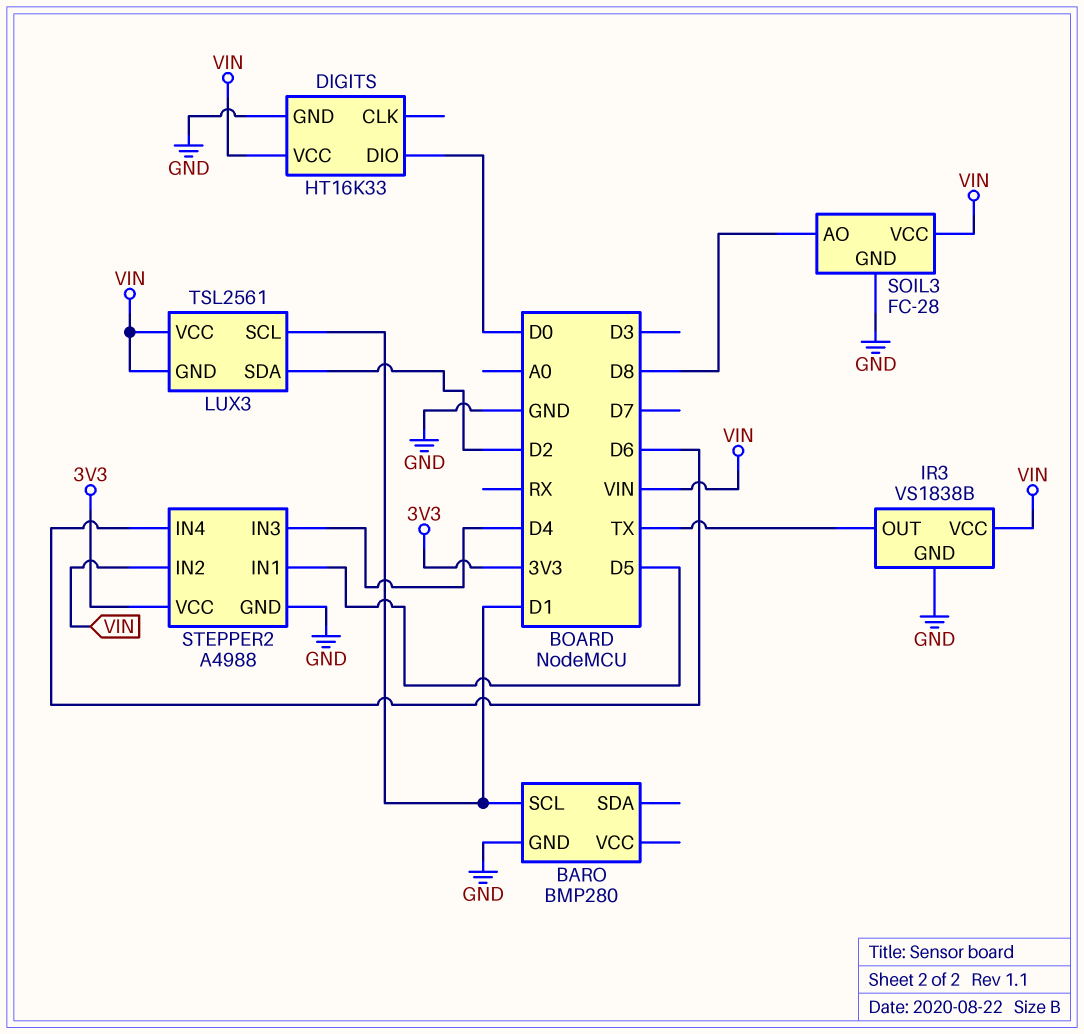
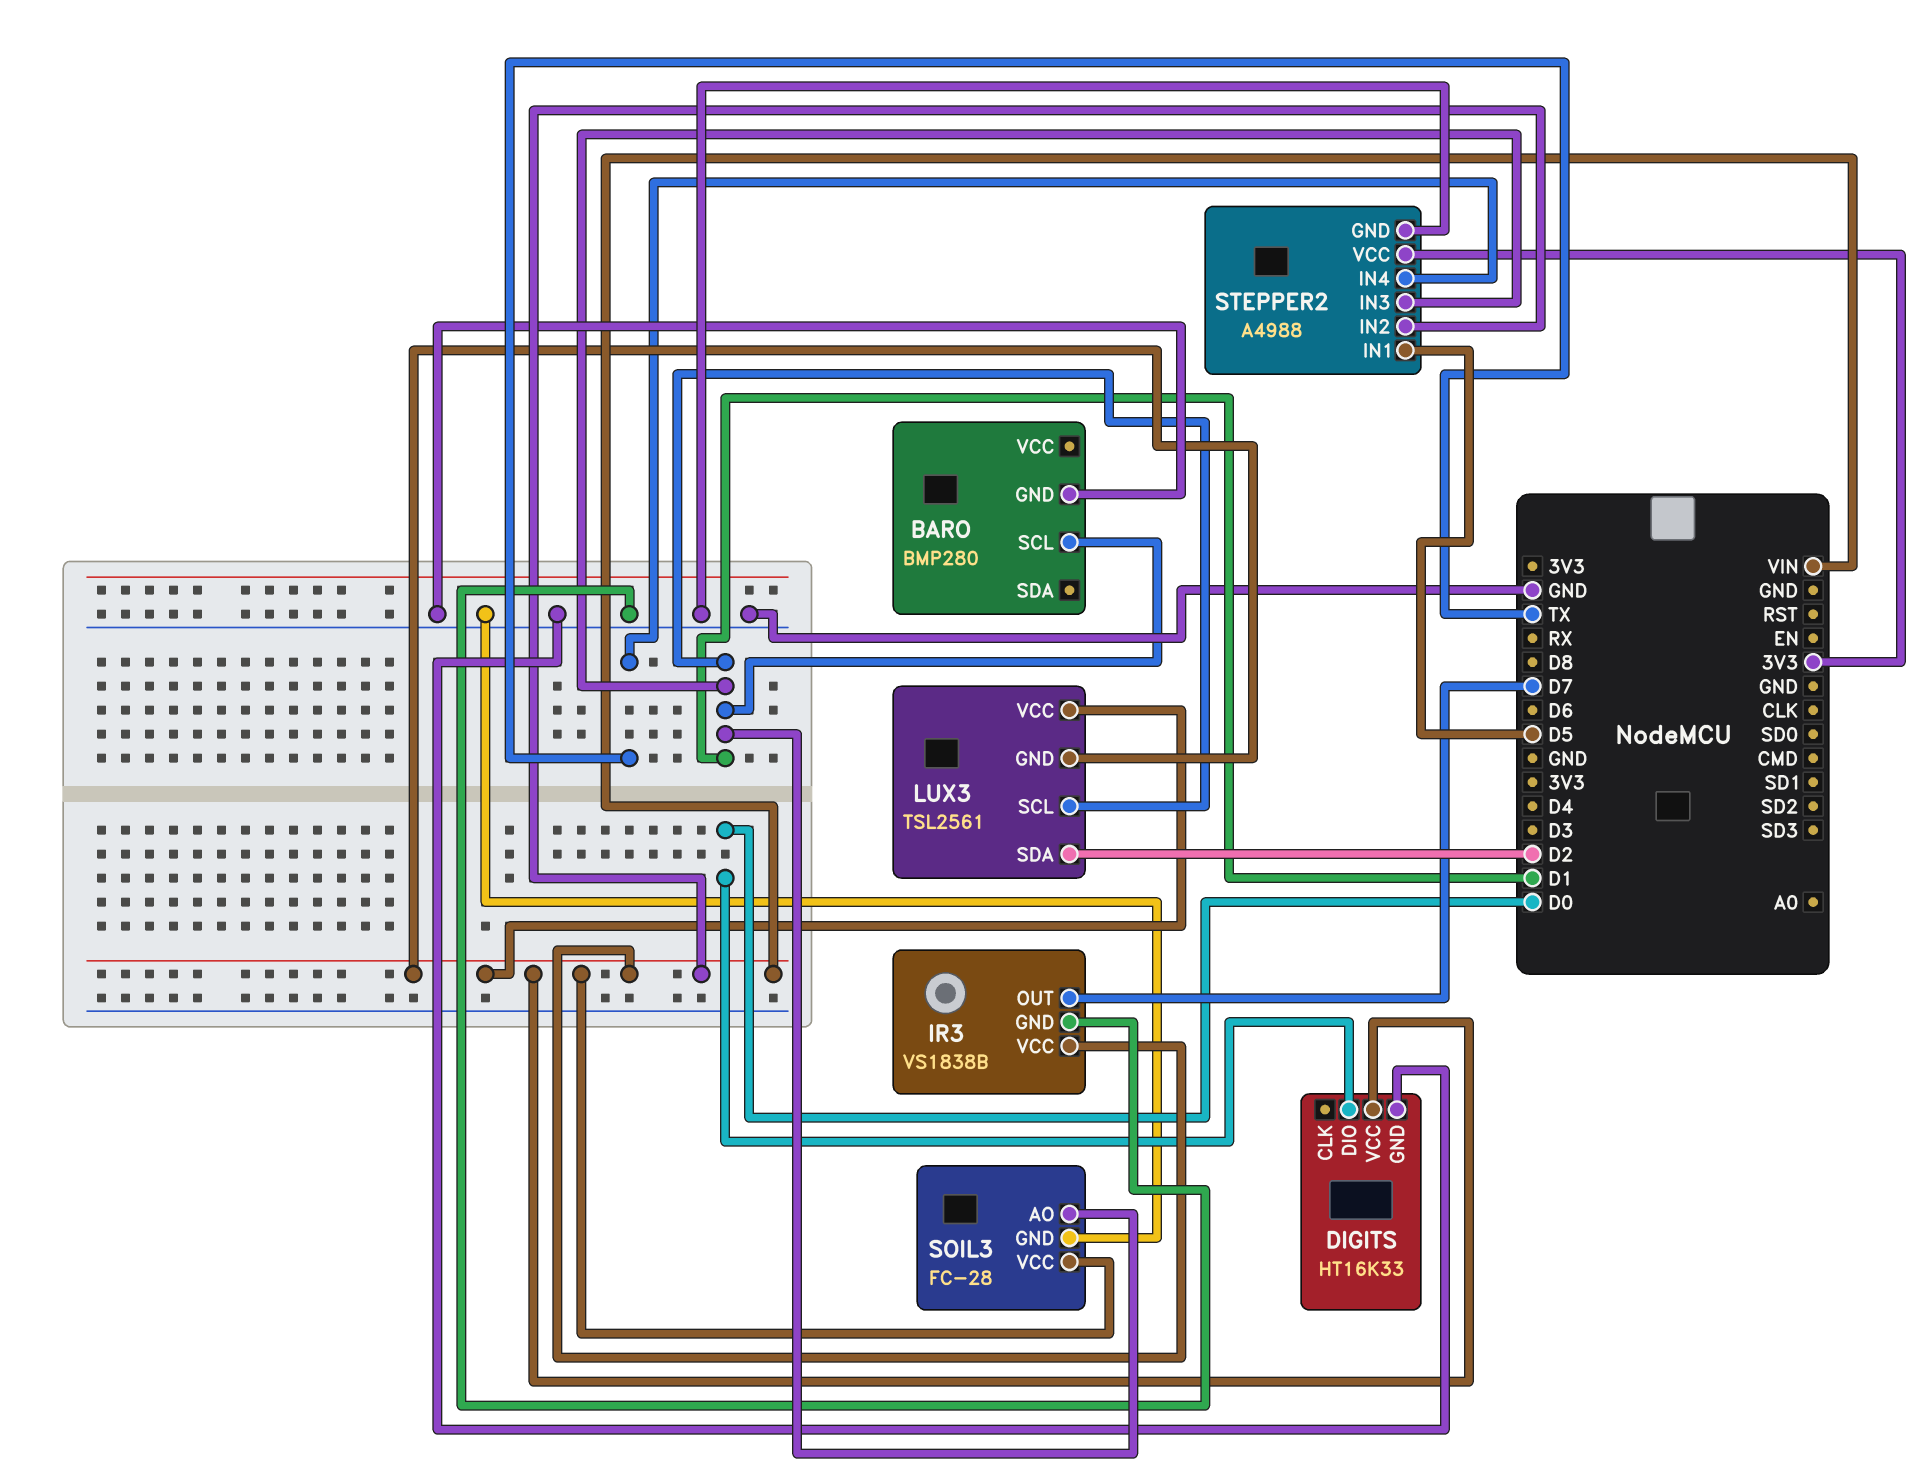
IR3 pin OUT: TX -> D7
SOIL3 pin AO: D8 -> D1
STEPPER2 pin IN3: D4 -> D1
STEPPER2 pin IN4: D6 -> TX

